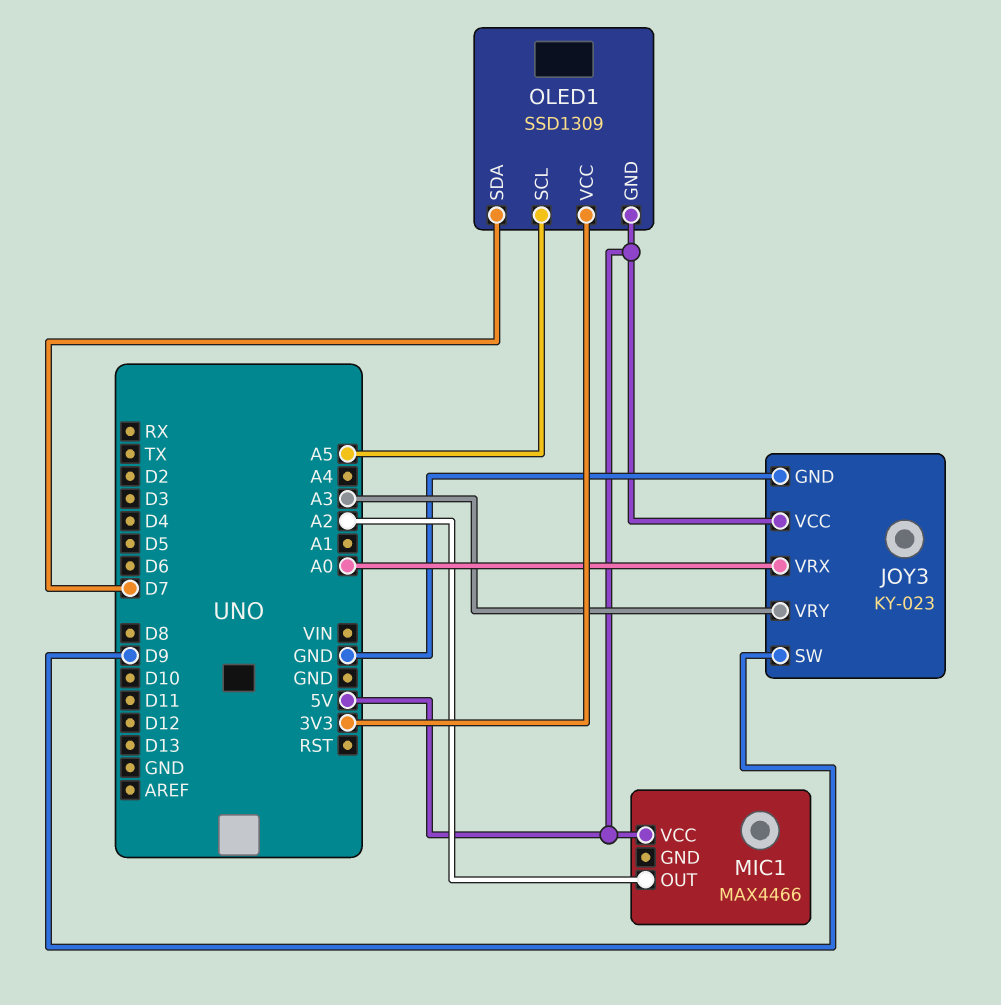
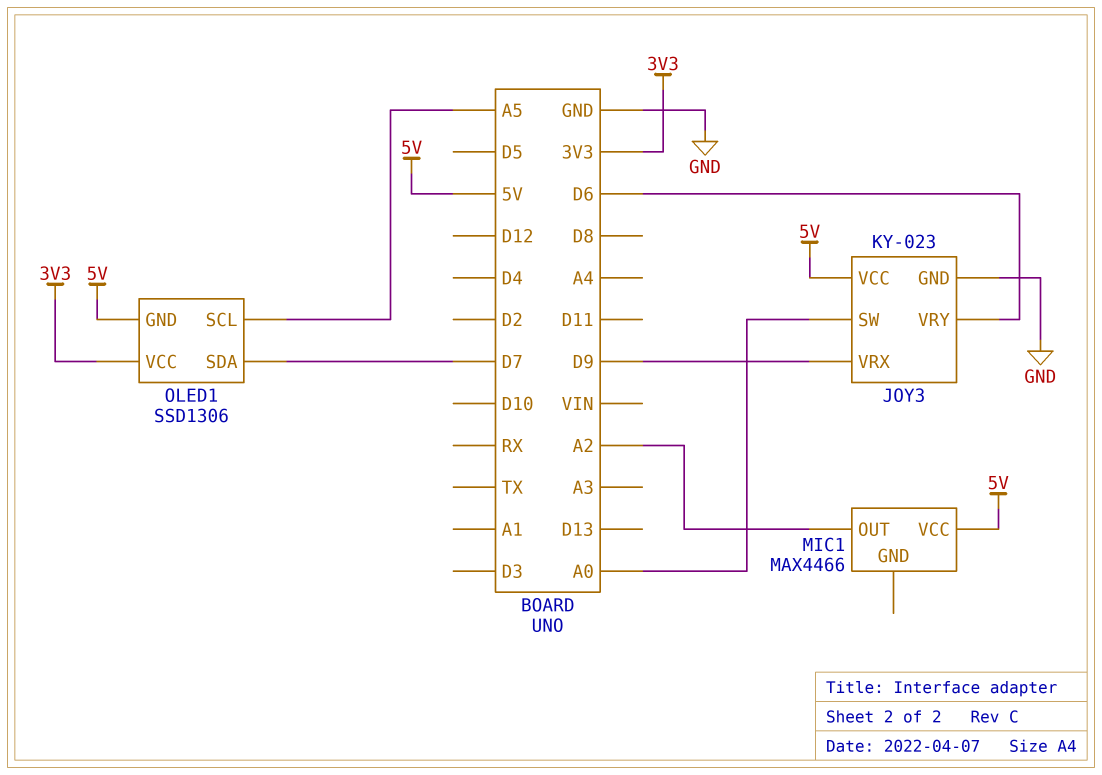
JOY3 pin SW: D9 -> A0
JOY3 pin VRX: A0 -> D9
JOY3 pin VRY: A3 -> D6
OLED1: SSD1309 -> SSD1306

